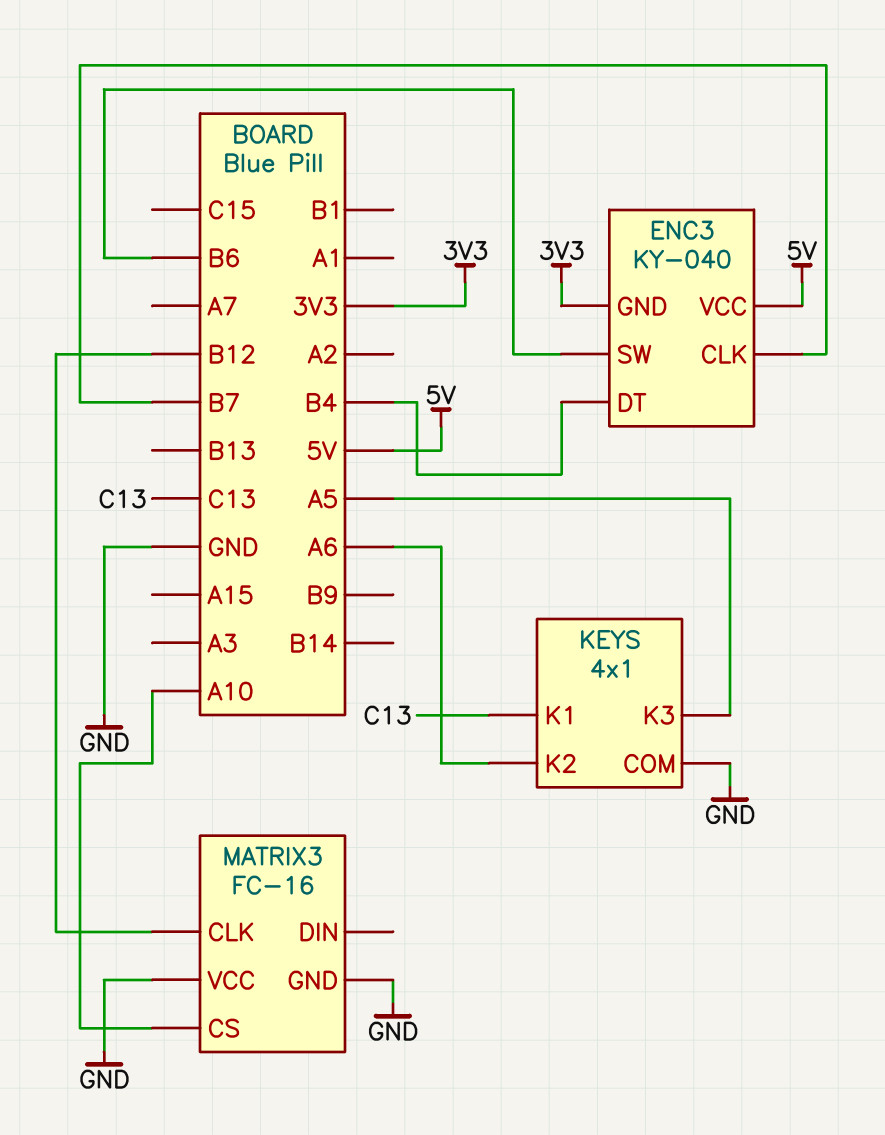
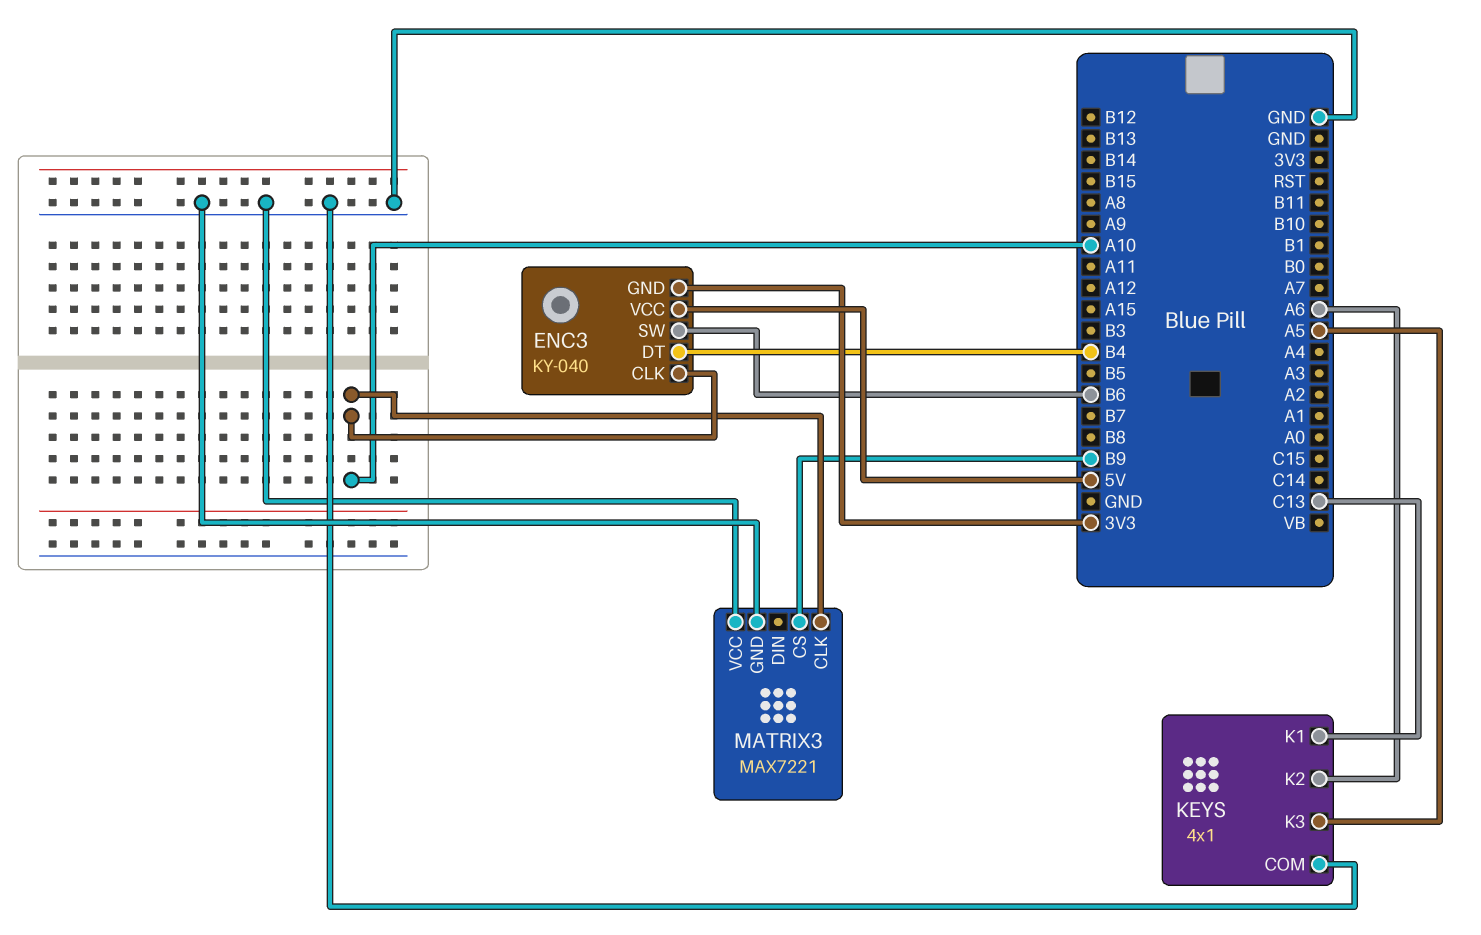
ENC3 pin CLK: B7 -> A10
MATRIX3: FC-16 -> MAX7221
MATRIX3 pin CLK: B12 -> A10
MATRIX3 pin CS: A10 -> B9

